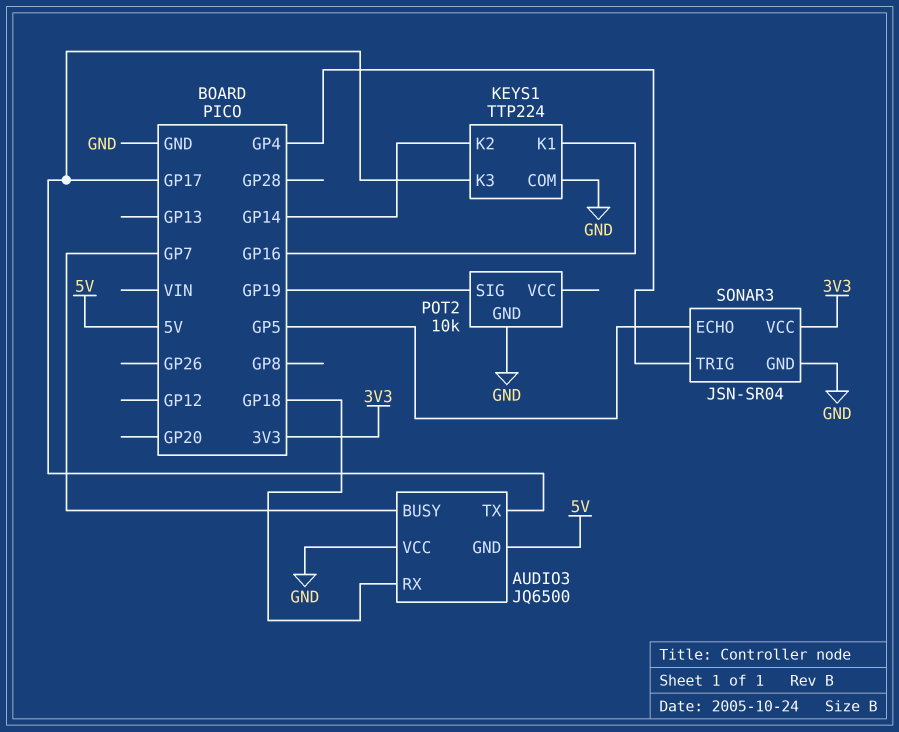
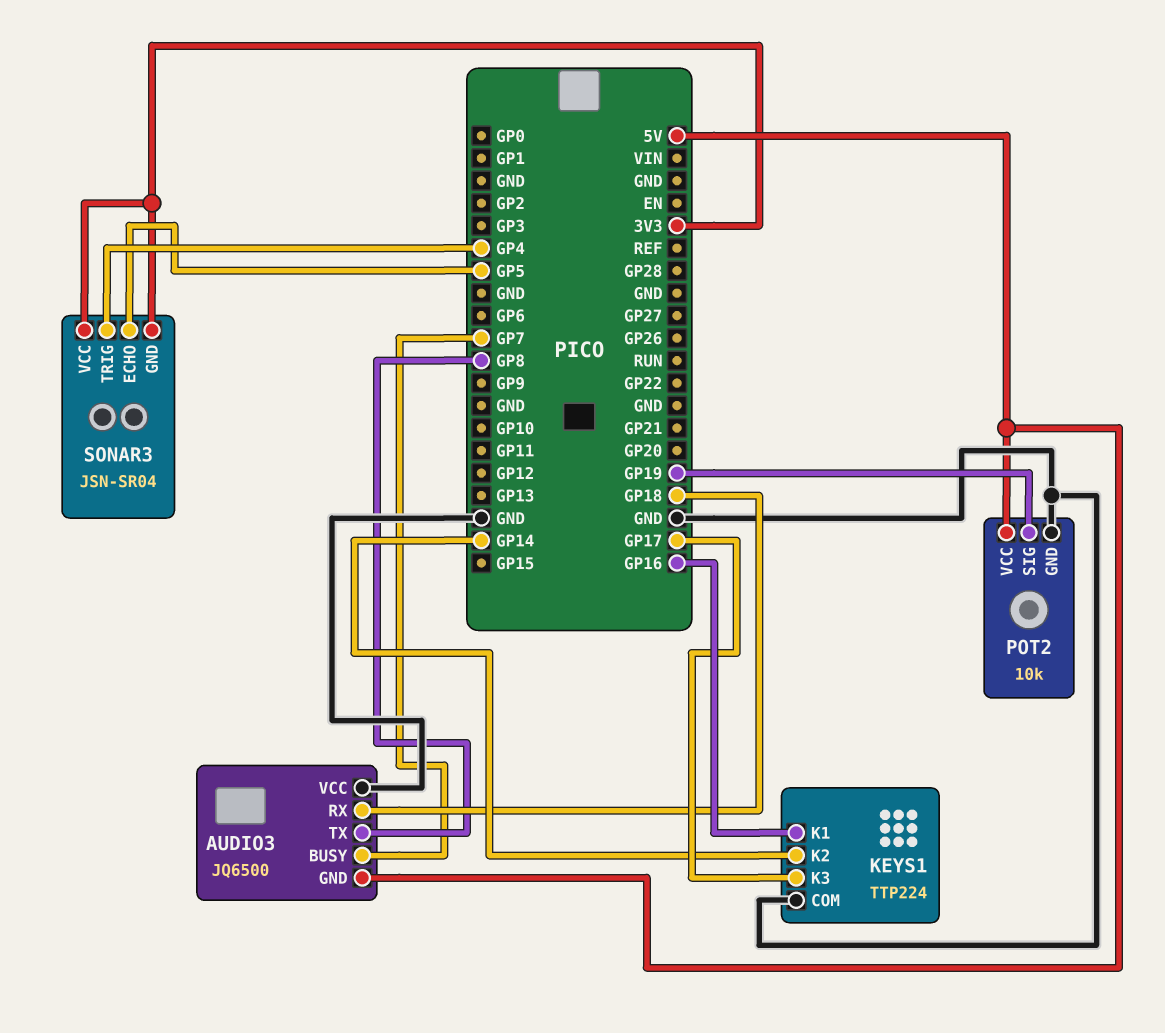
AUDIO3 pin TX: GP17 -> GP8
POT2 pin VCC: none -> 5V
SONAR3 pin GND: GND -> 3V3

